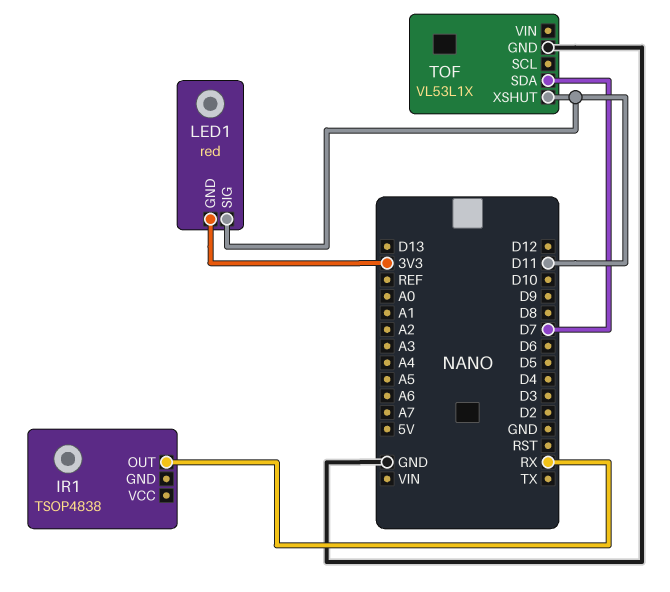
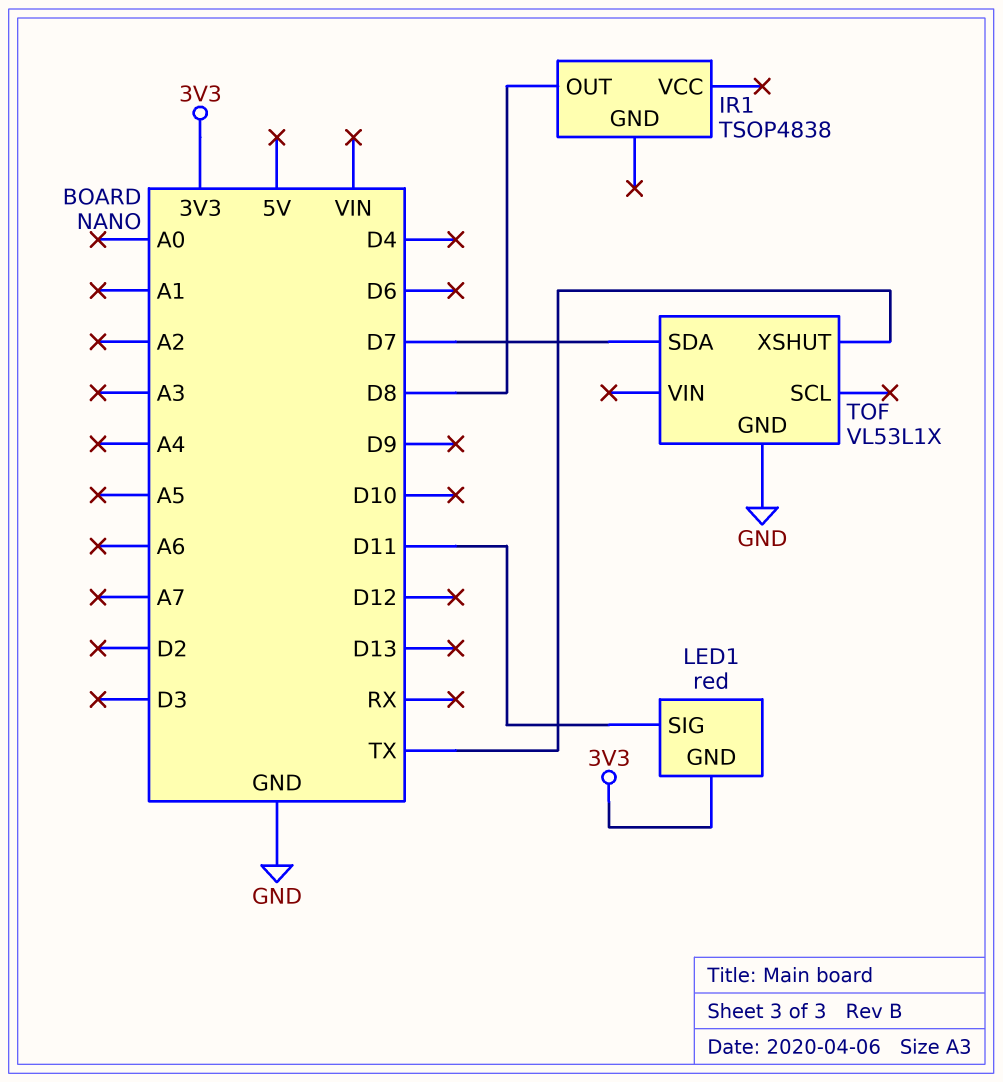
IR1 pin OUT: RX -> D8
TOF pin XSHUT: D11 -> TX

